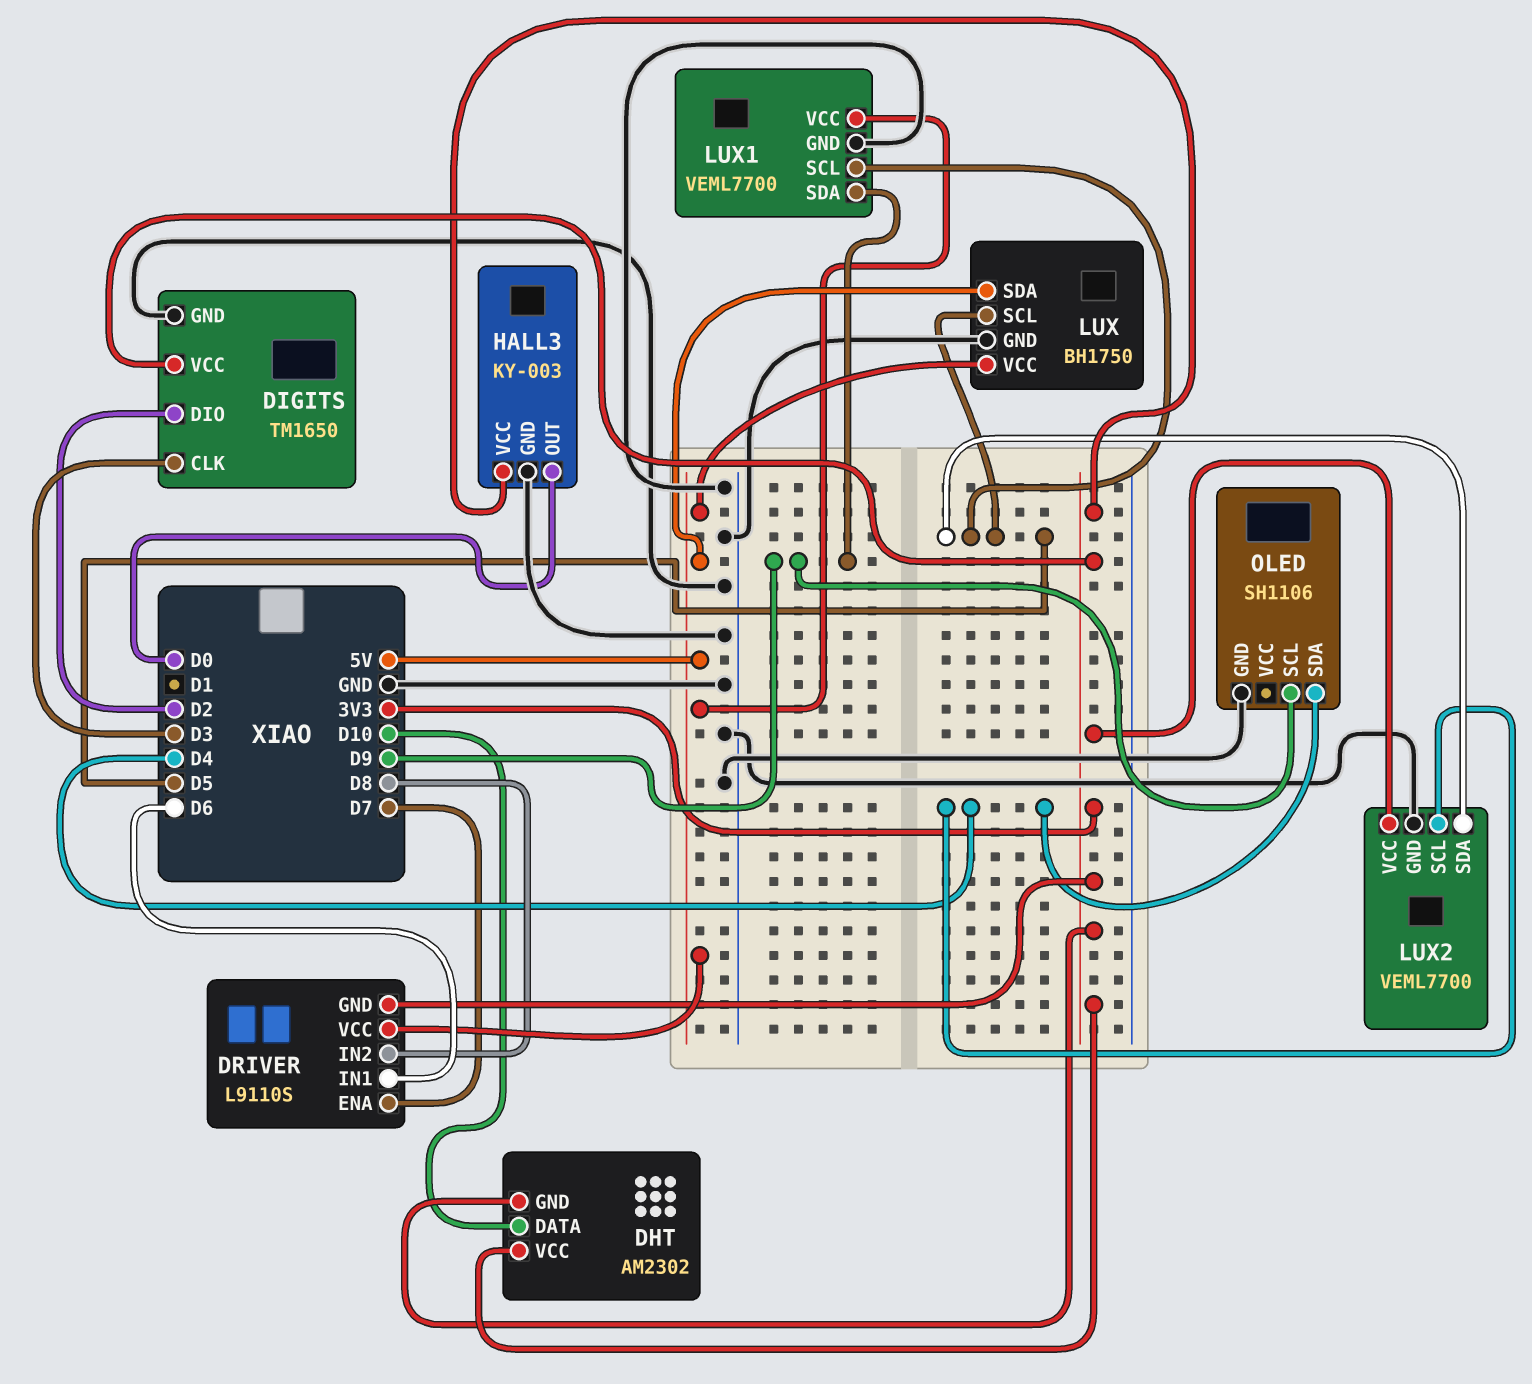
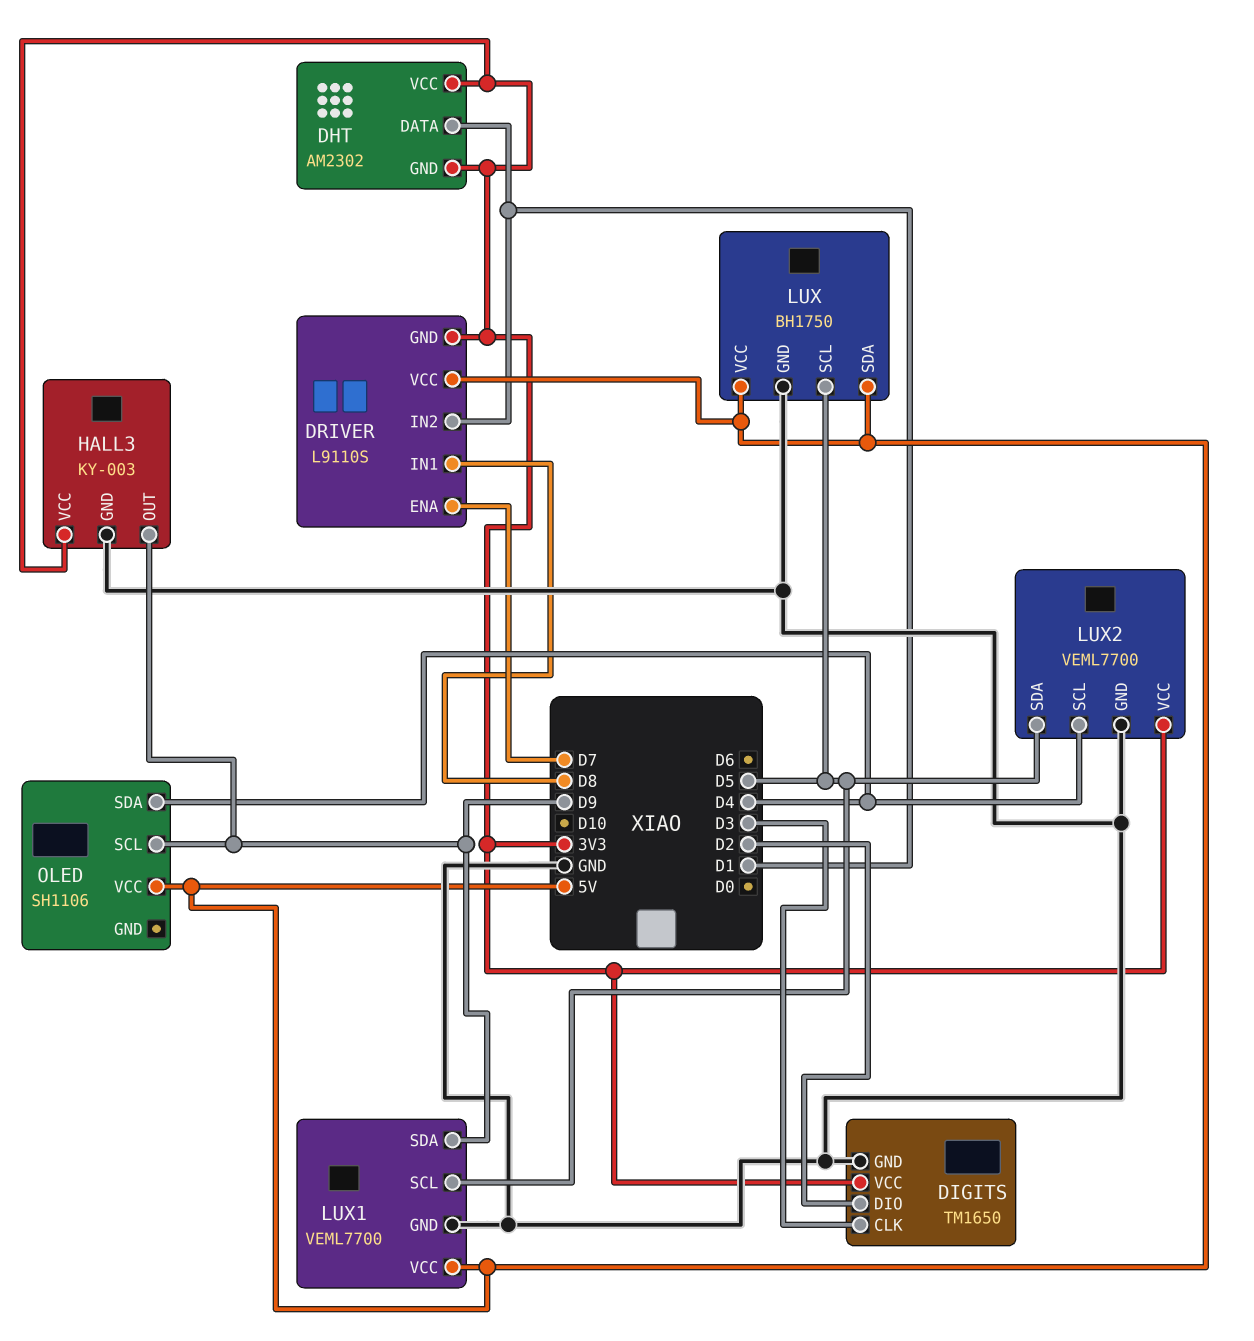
DHT pin DATA: D10 -> D1
DRIVER pin IN1: D6 -> D8
DRIVER pin IN2: D8 -> D1
HALL3 pin OUT: D0 -> D9
OLED pin GND: GND -> none
OLED pin VCC: none -> 5V

